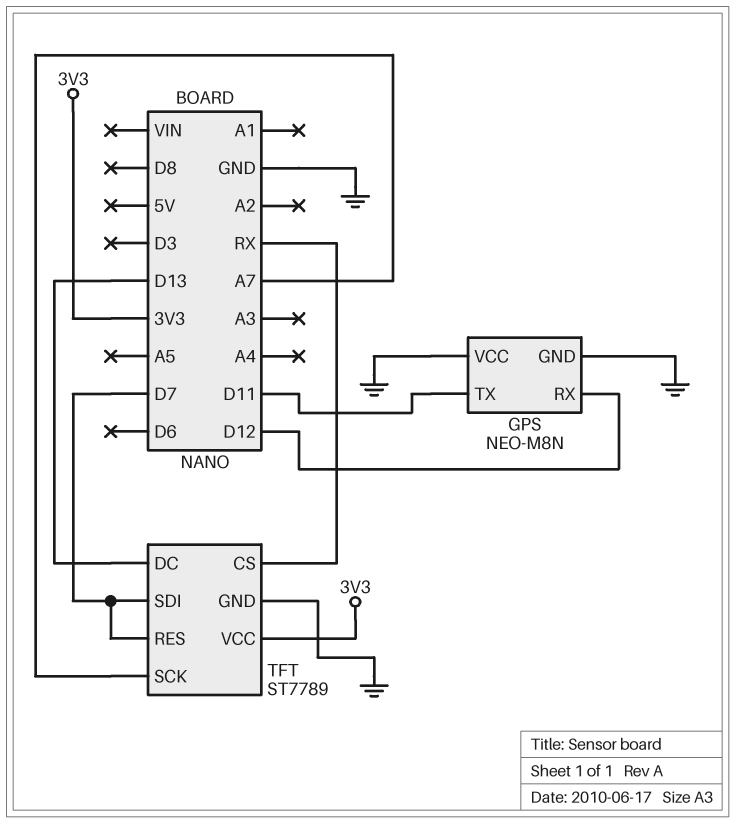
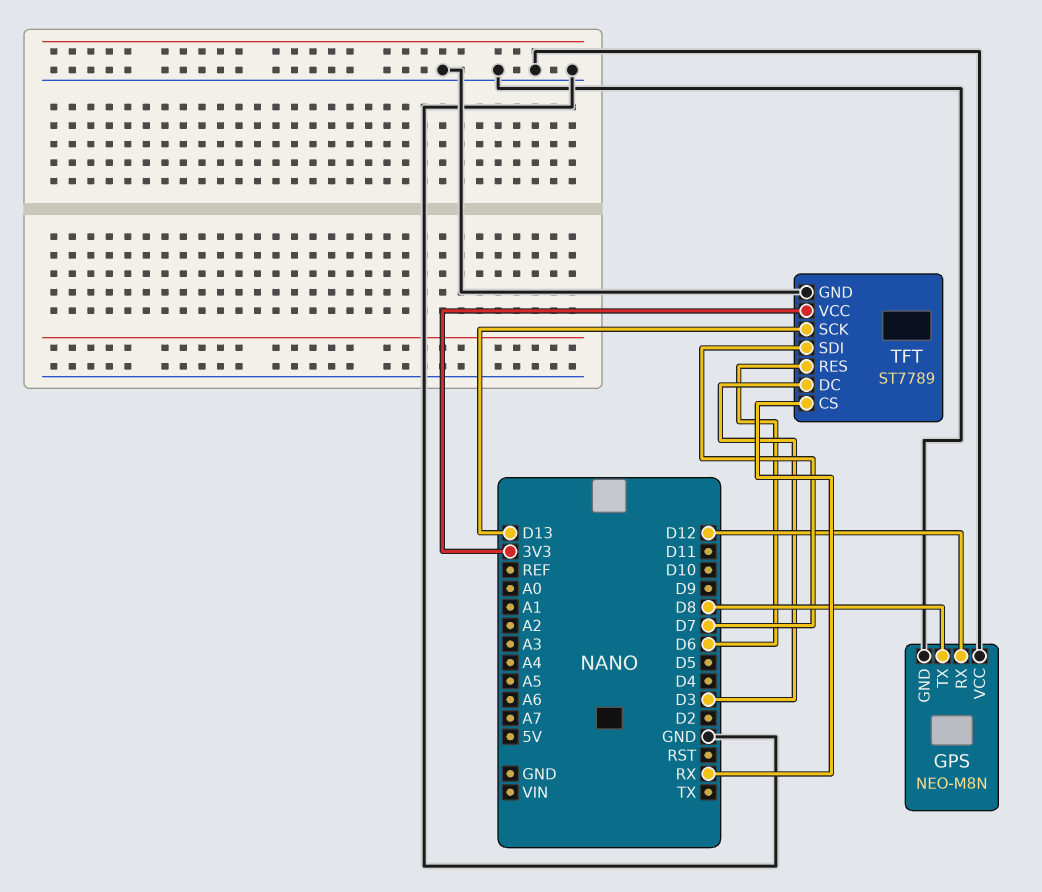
GPS pin TX: D11 -> D8
TFT pin DC: D13 -> D3
TFT pin RES: D7 -> D6
TFT pin SCK: A7 -> D13

